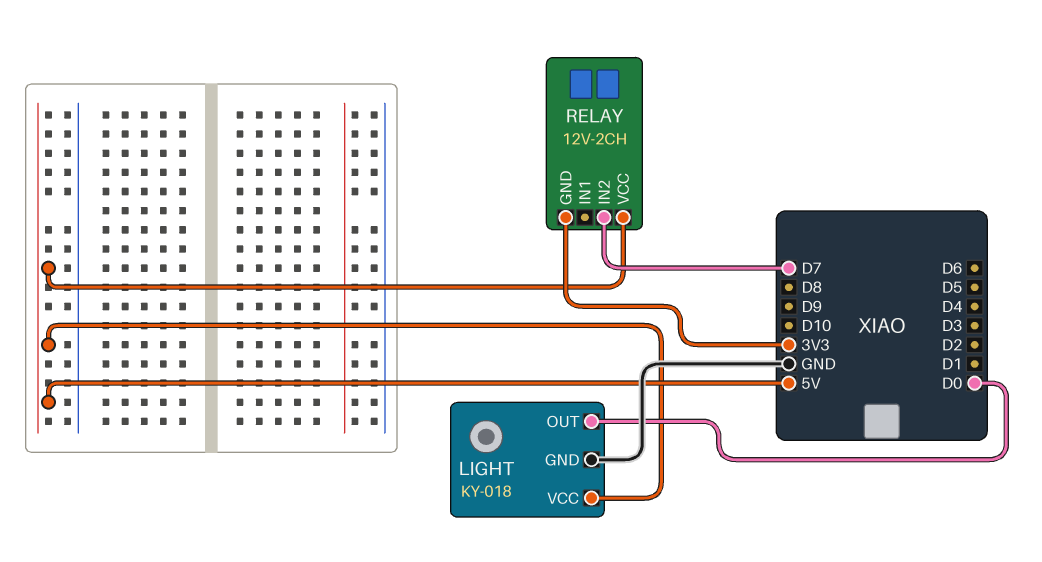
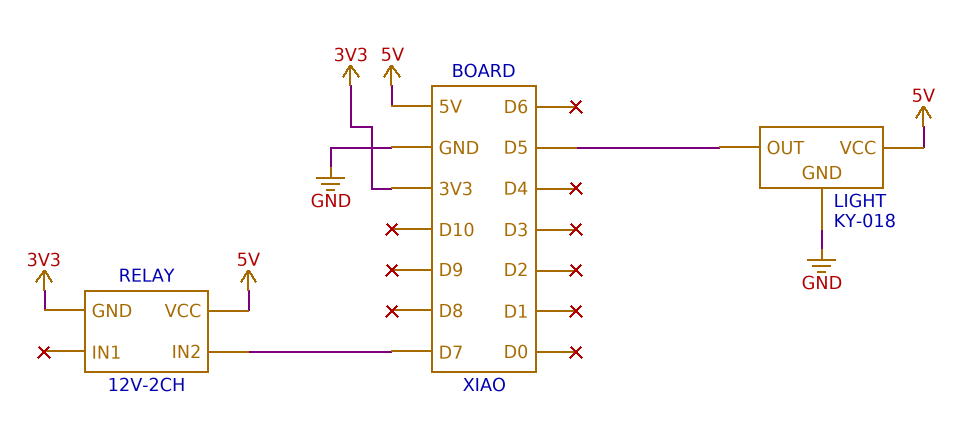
LIGHT pin OUT: D0 -> D5

